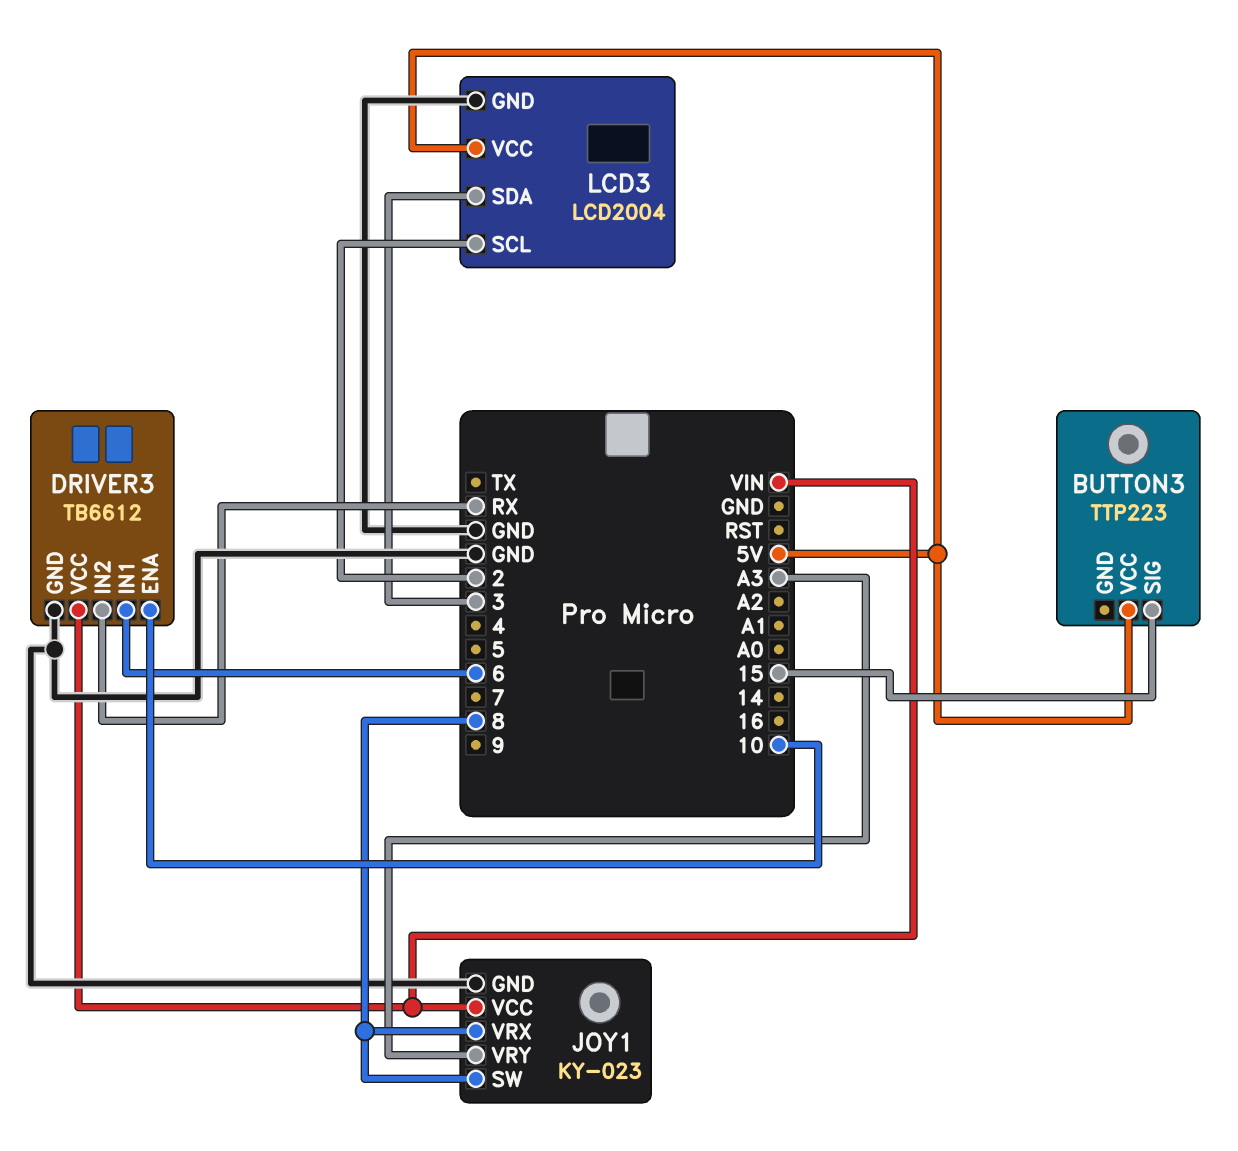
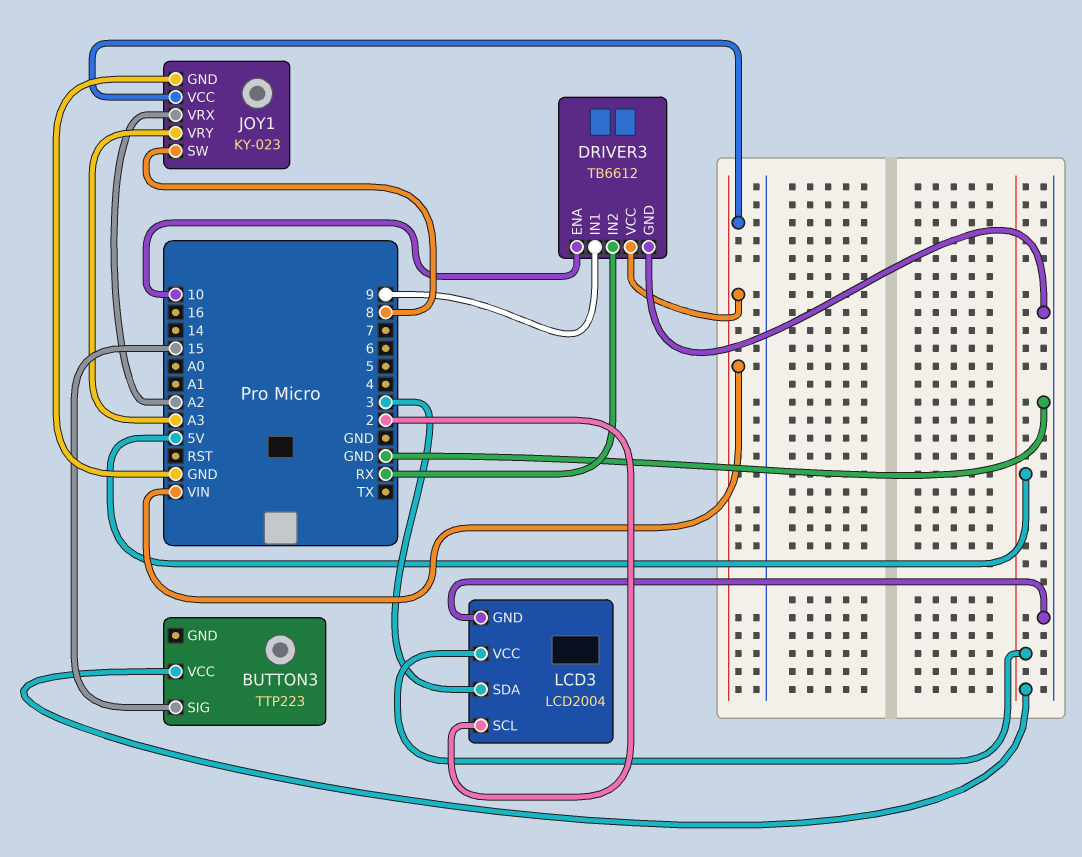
DRIVER3 pin IN1: 6 -> 9
JOY1 pin VRX: 8 -> A2

